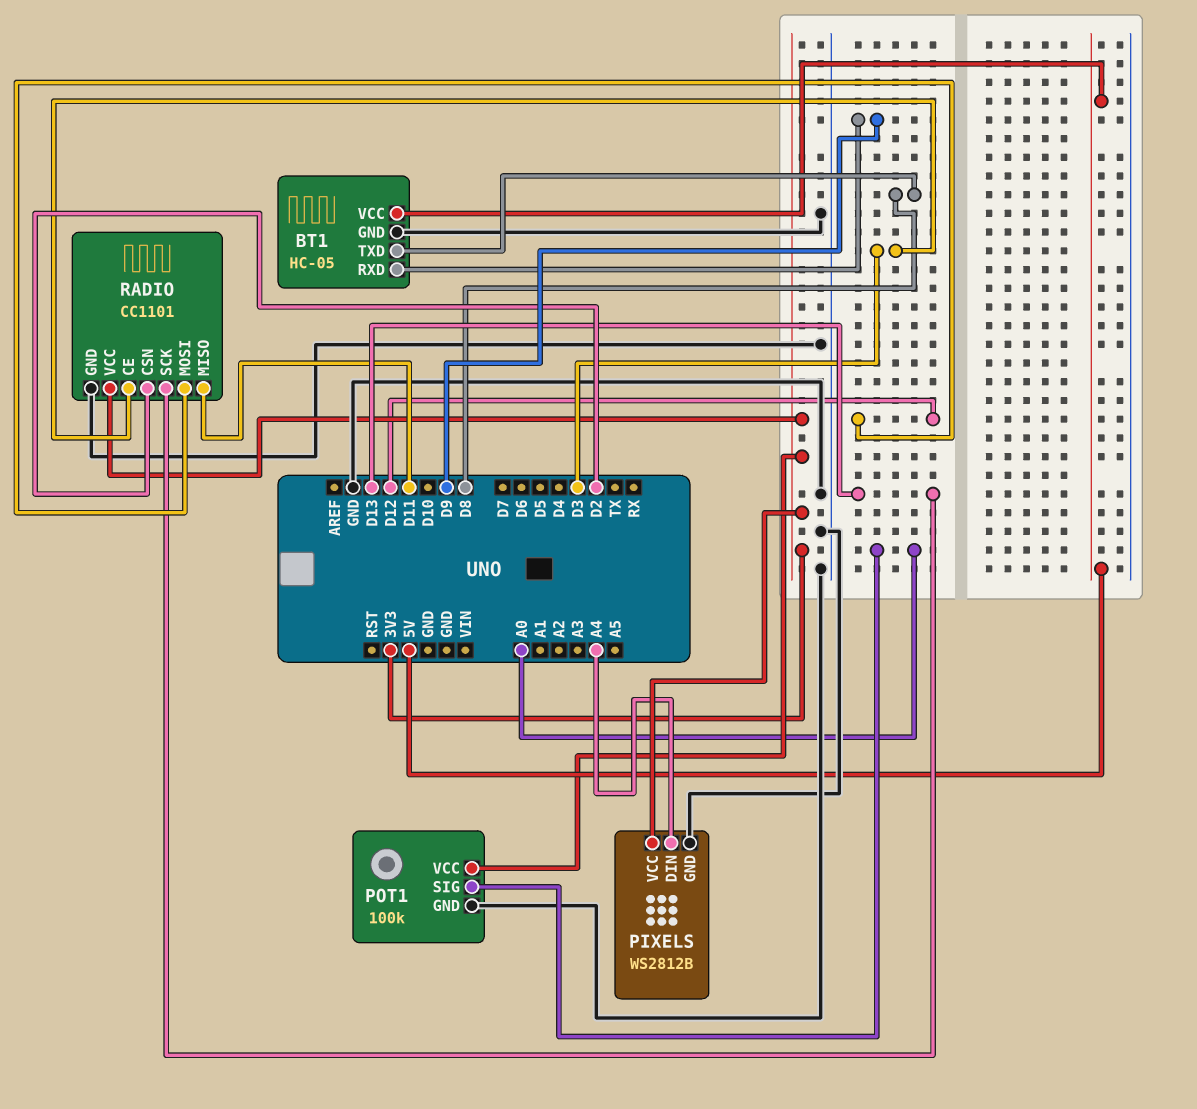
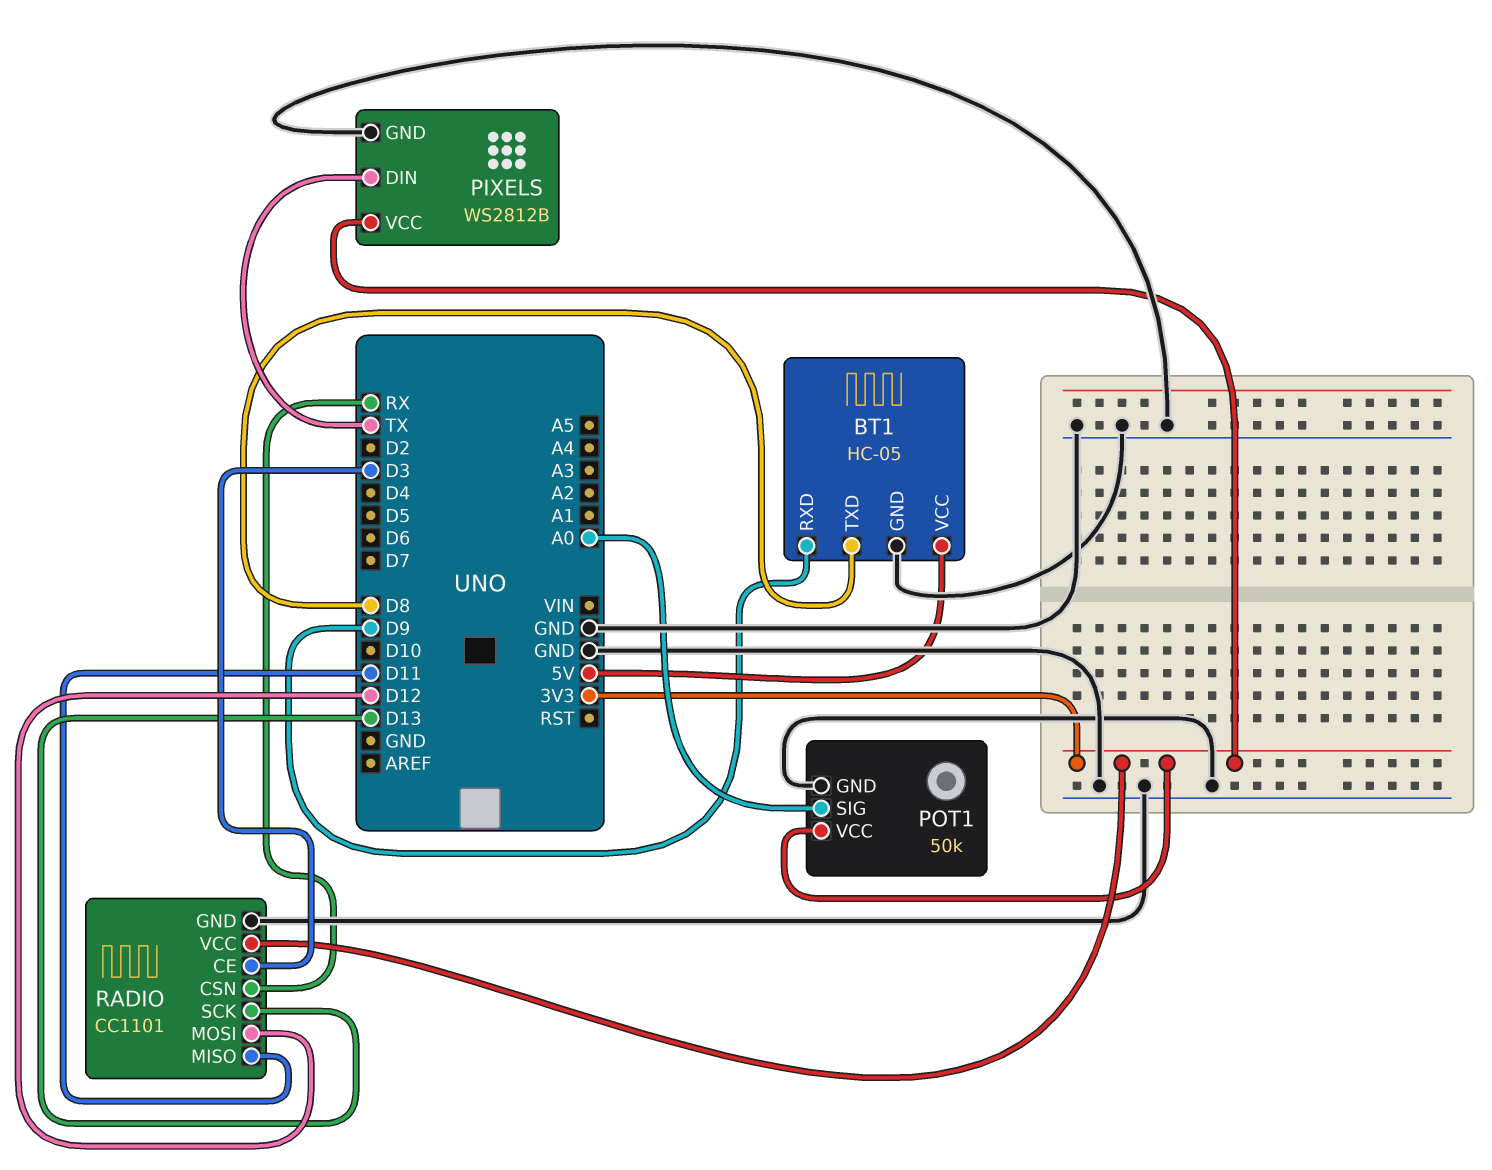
PIXELS pin DIN: A4 -> TX
POT1: 100k -> 50k
RADIO pin CSN: D2 -> RX

